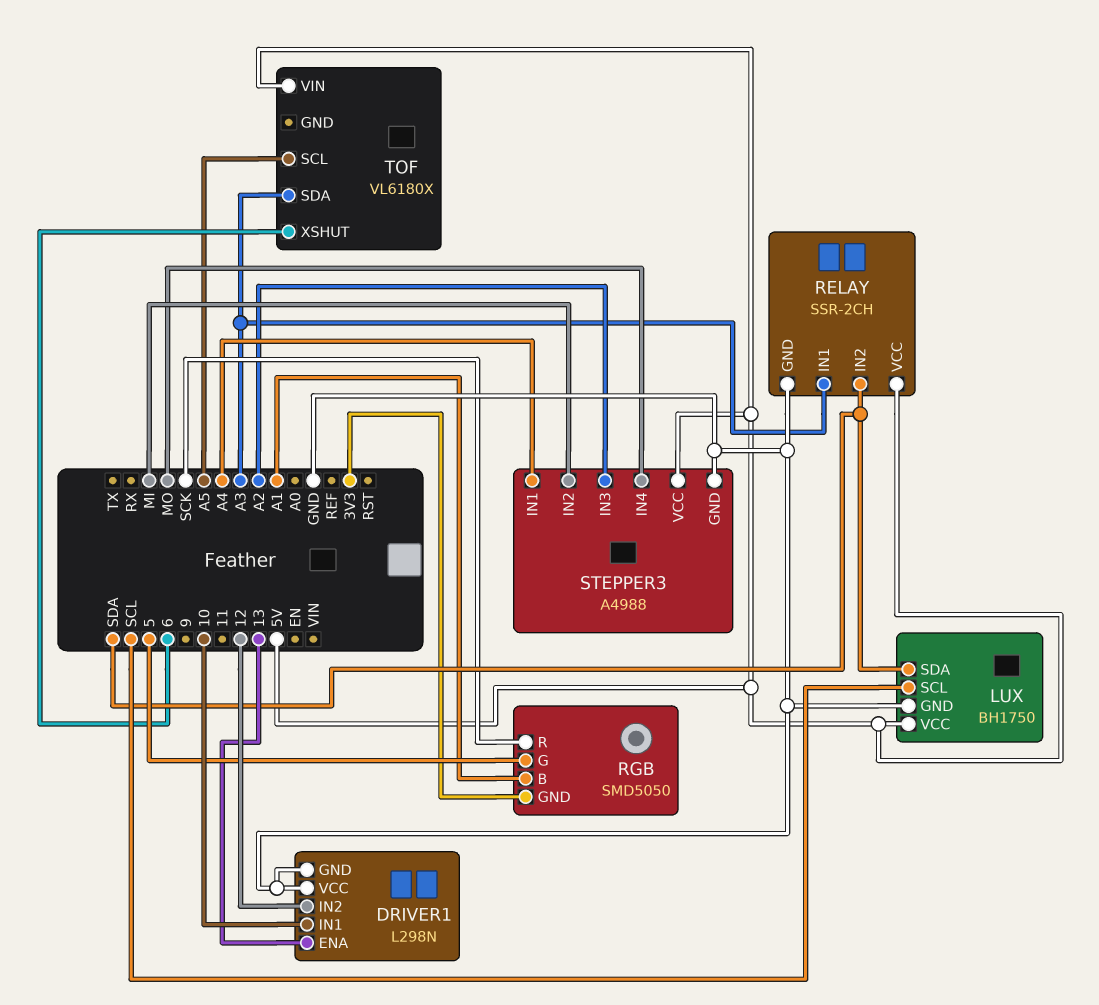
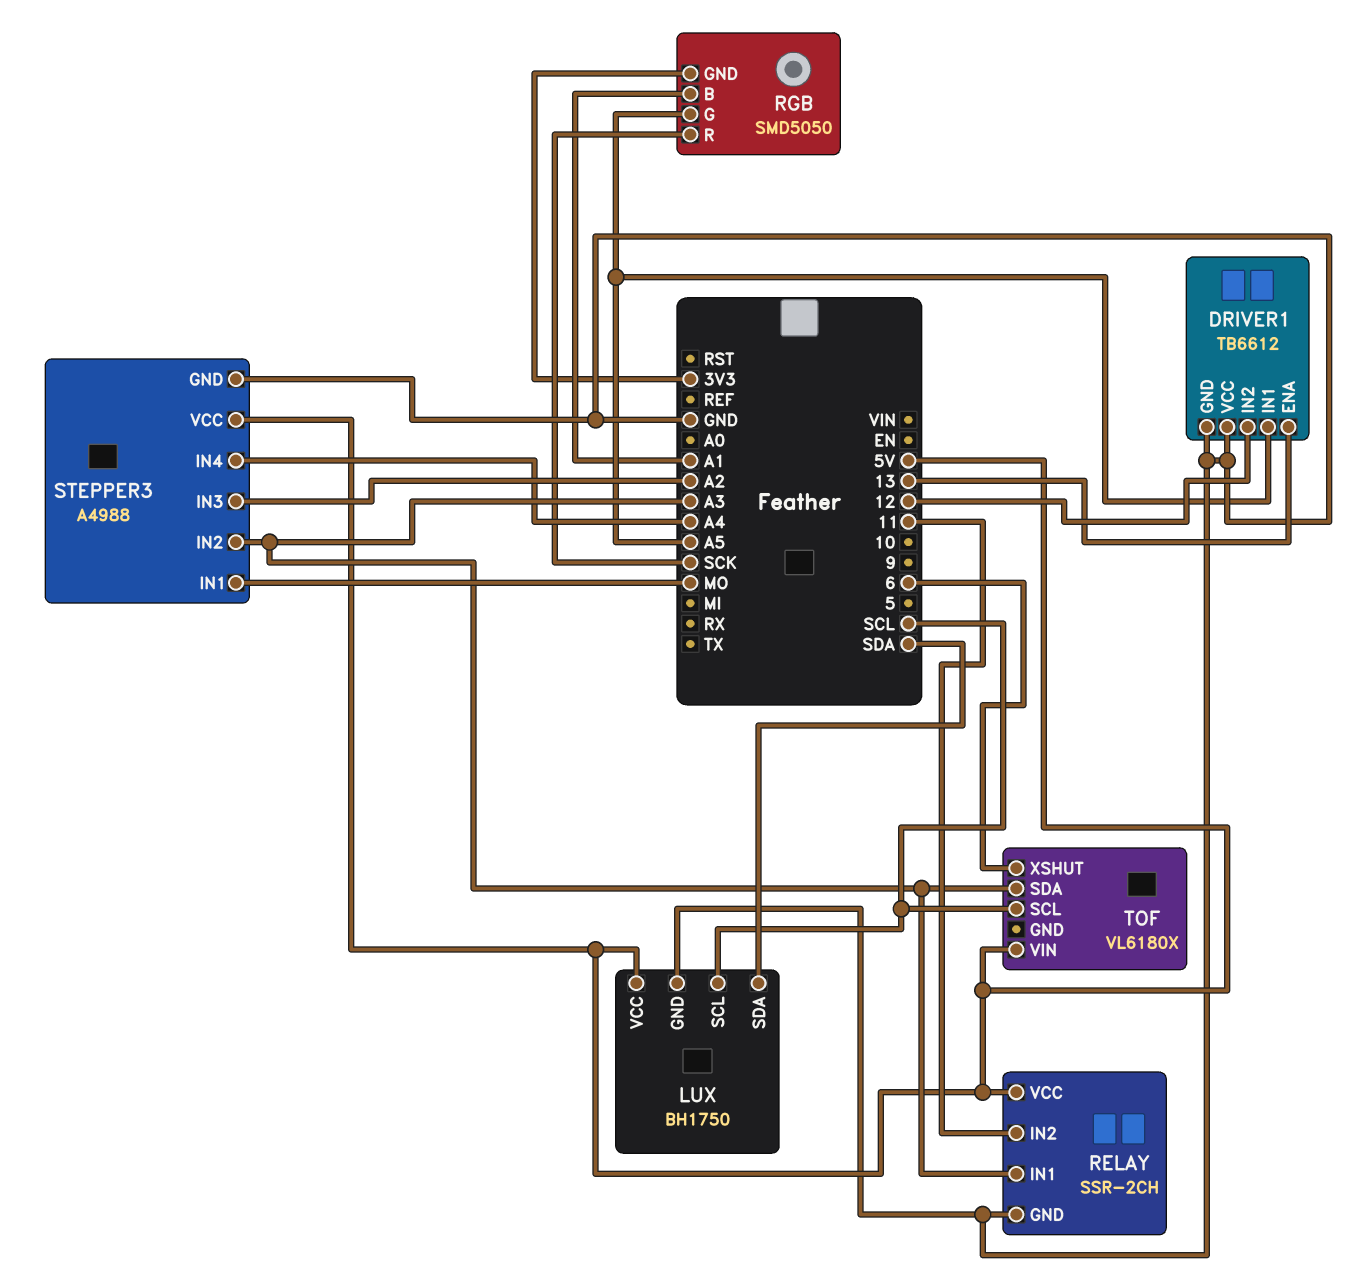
DRIVER1: L298N -> TB6612
DRIVER1 pin IN1: 10 -> A5
RELAY pin IN2: SDA -> 11
RGB pin G: 5 -> A5
STEPPER3 pin IN1: A4 -> MO
STEPPER3 pin IN2: MI -> A3
STEPPER3 pin IN4: MO -> A4
TOF pin SCL: A5 -> SCL

